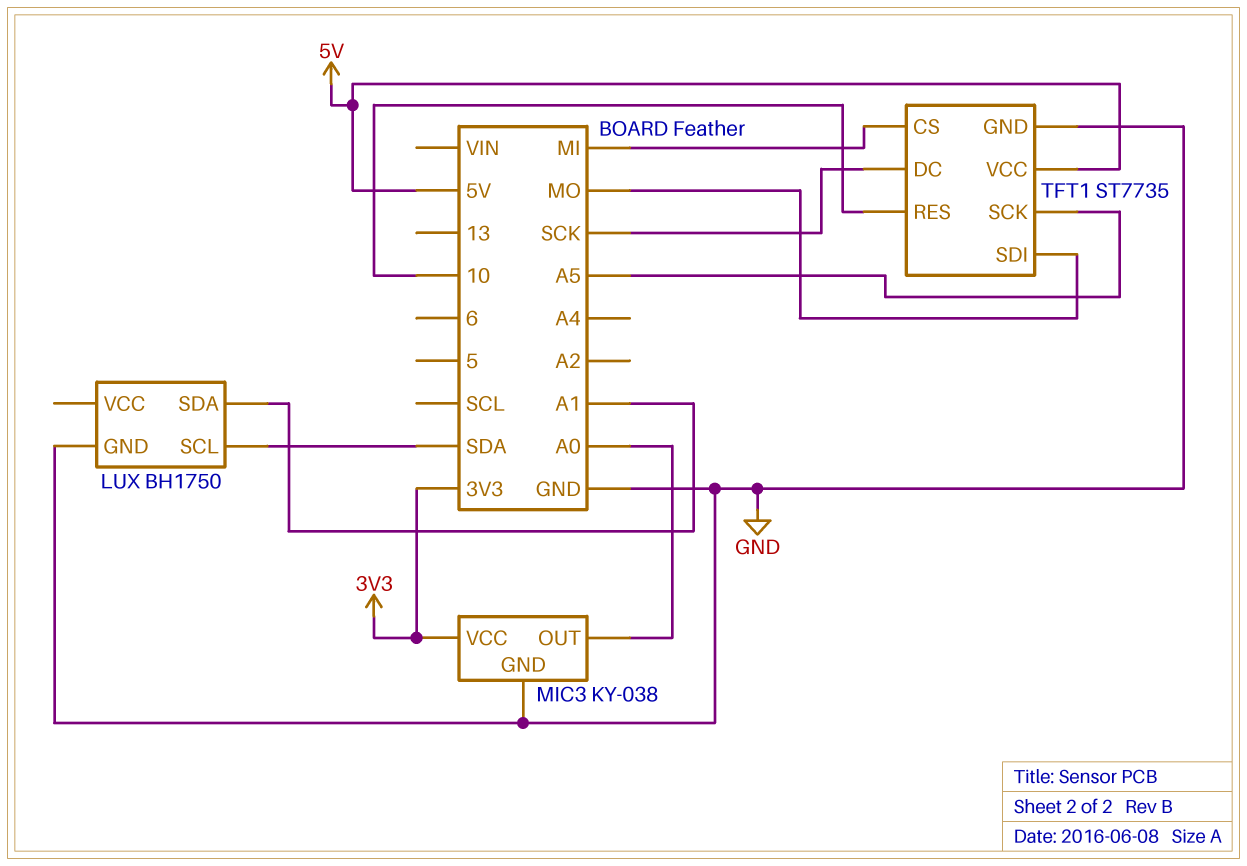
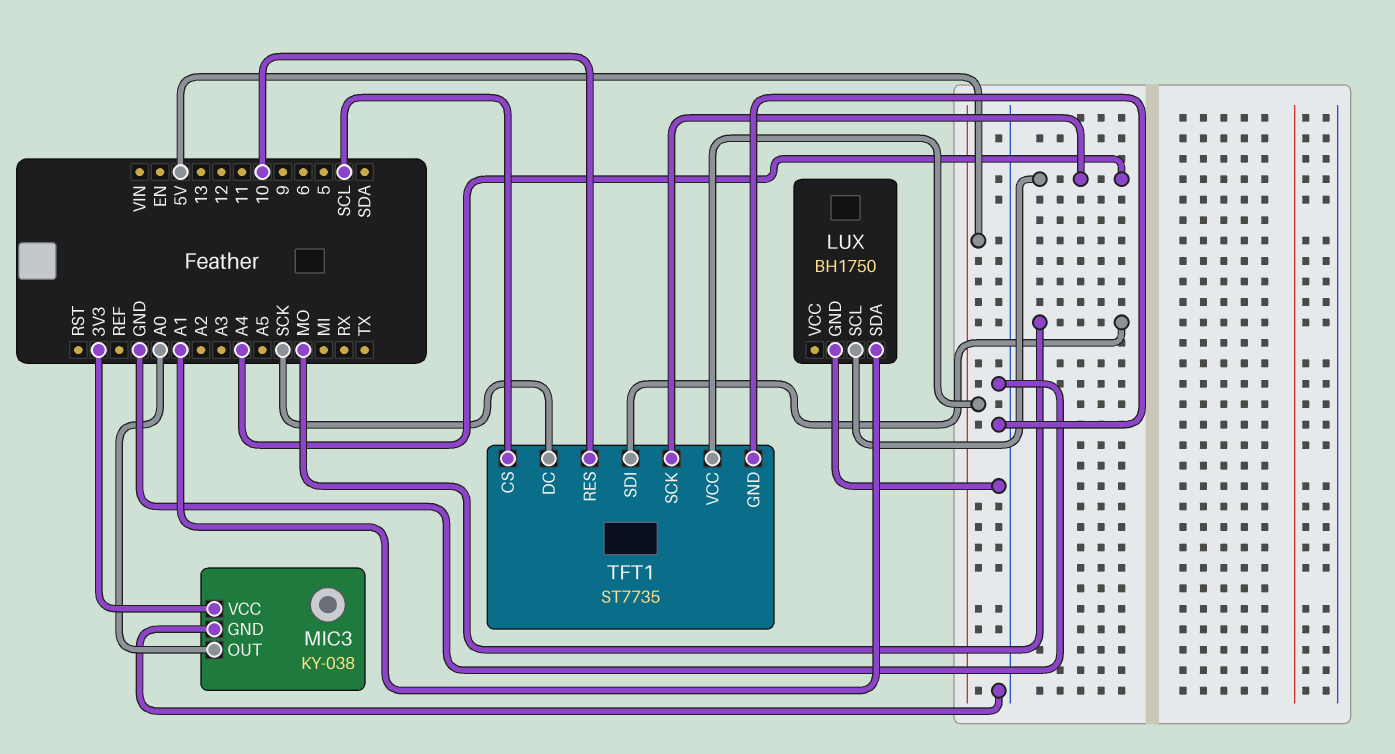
LUX pin SCL: SDA -> A4
TFT1 pin CS: MI -> SCL
TFT1 pin SCK: A5 -> A4

